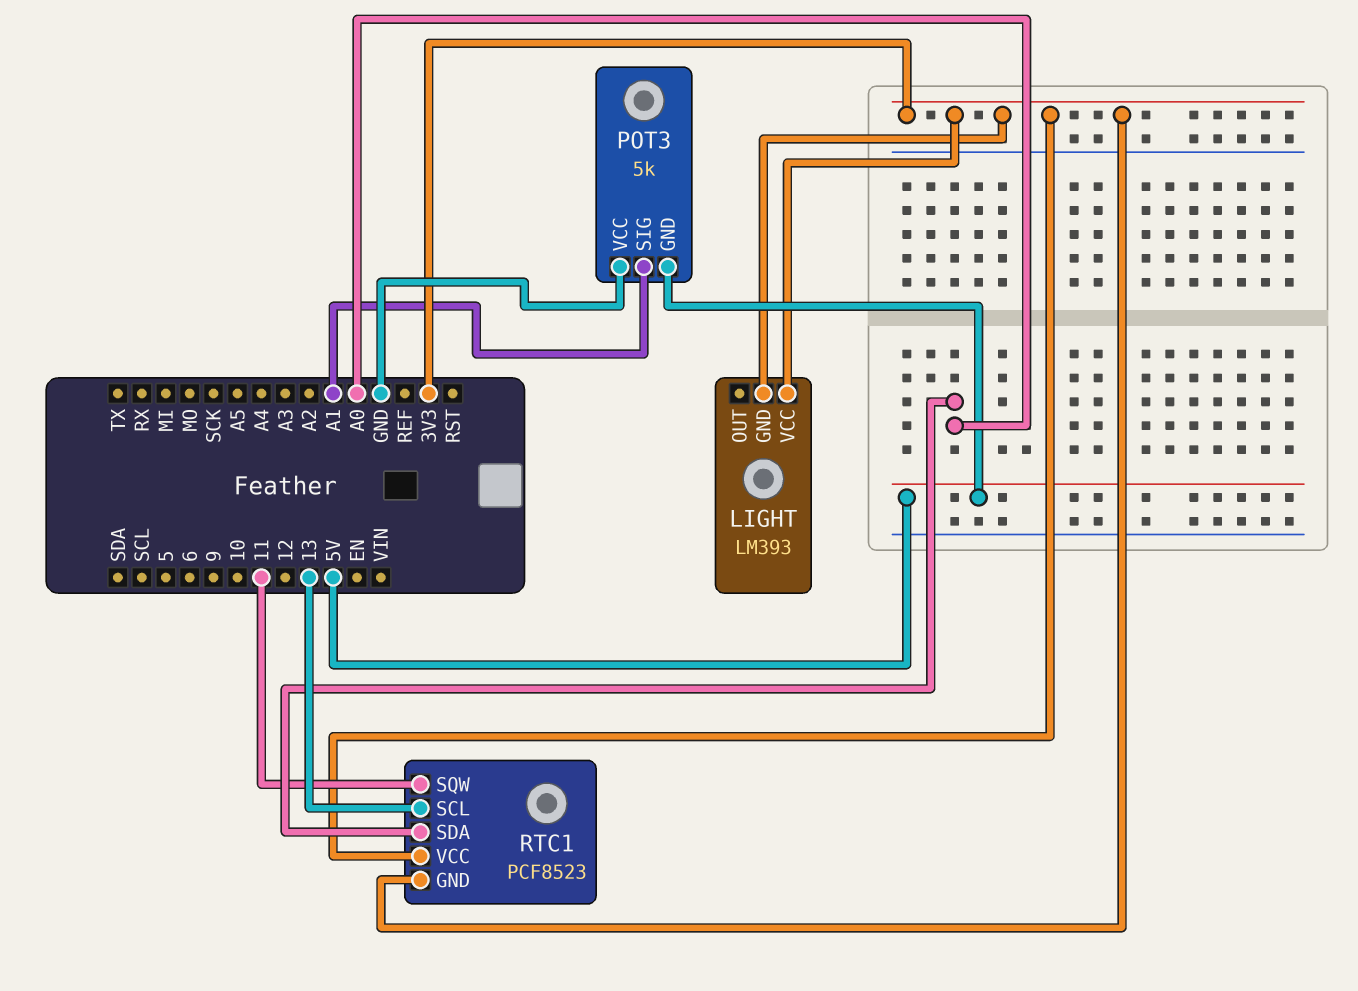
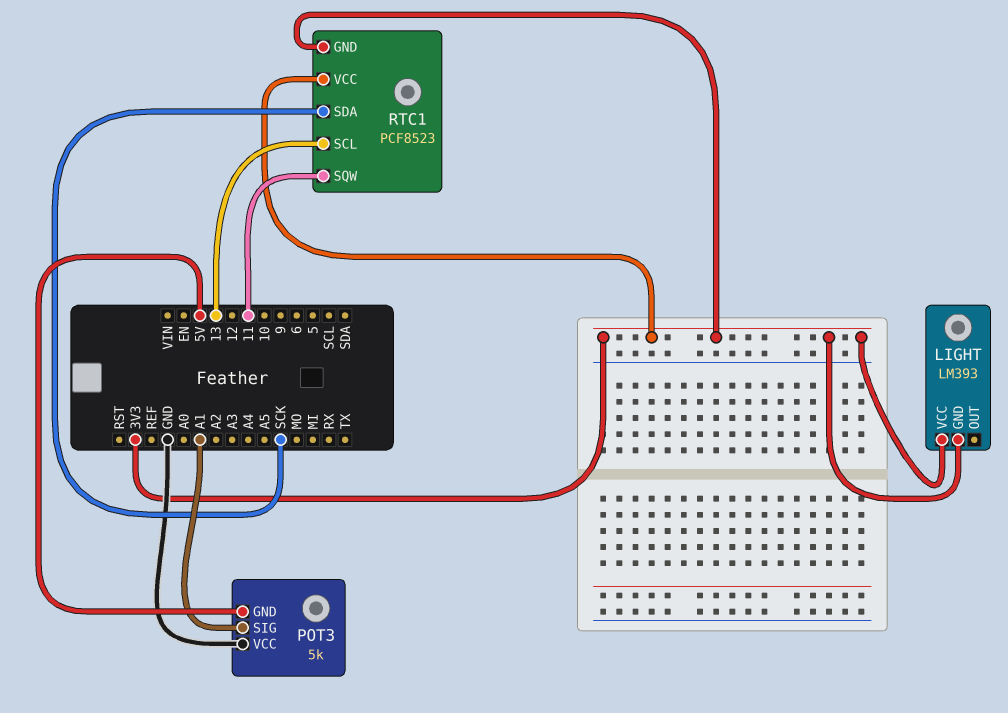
RTC1 pin SDA: A0 -> SCK

